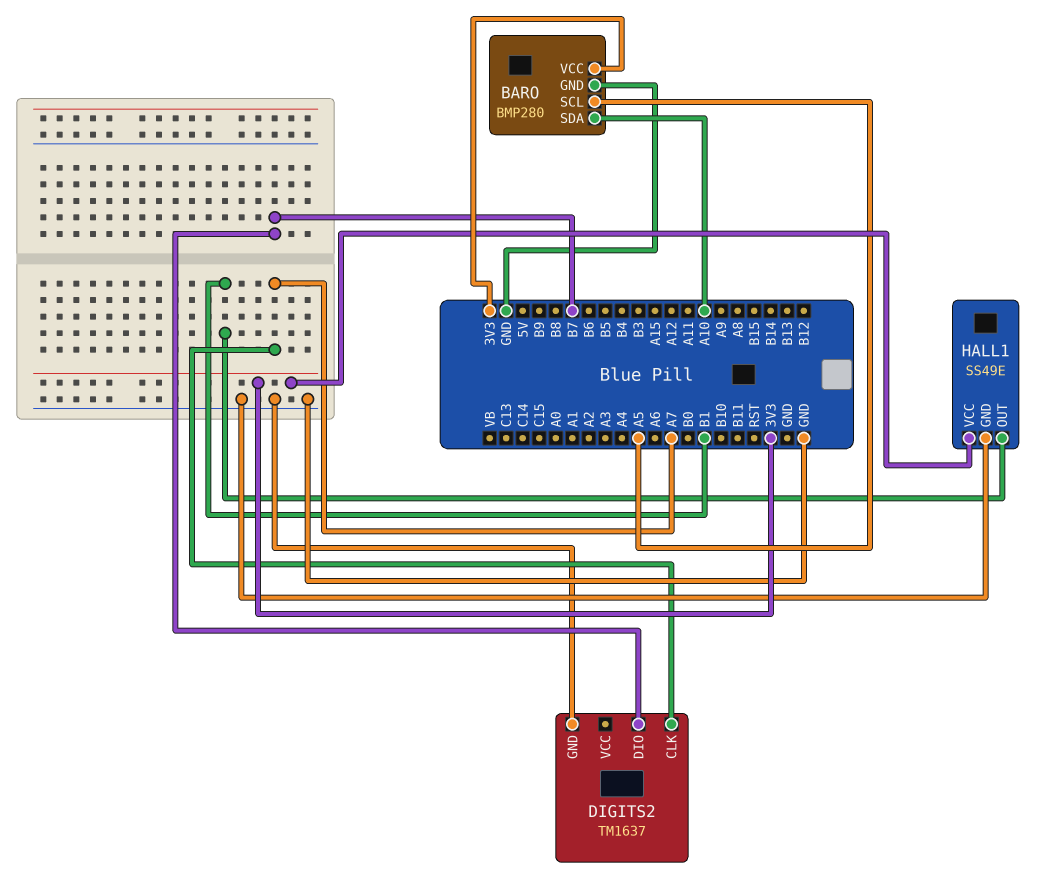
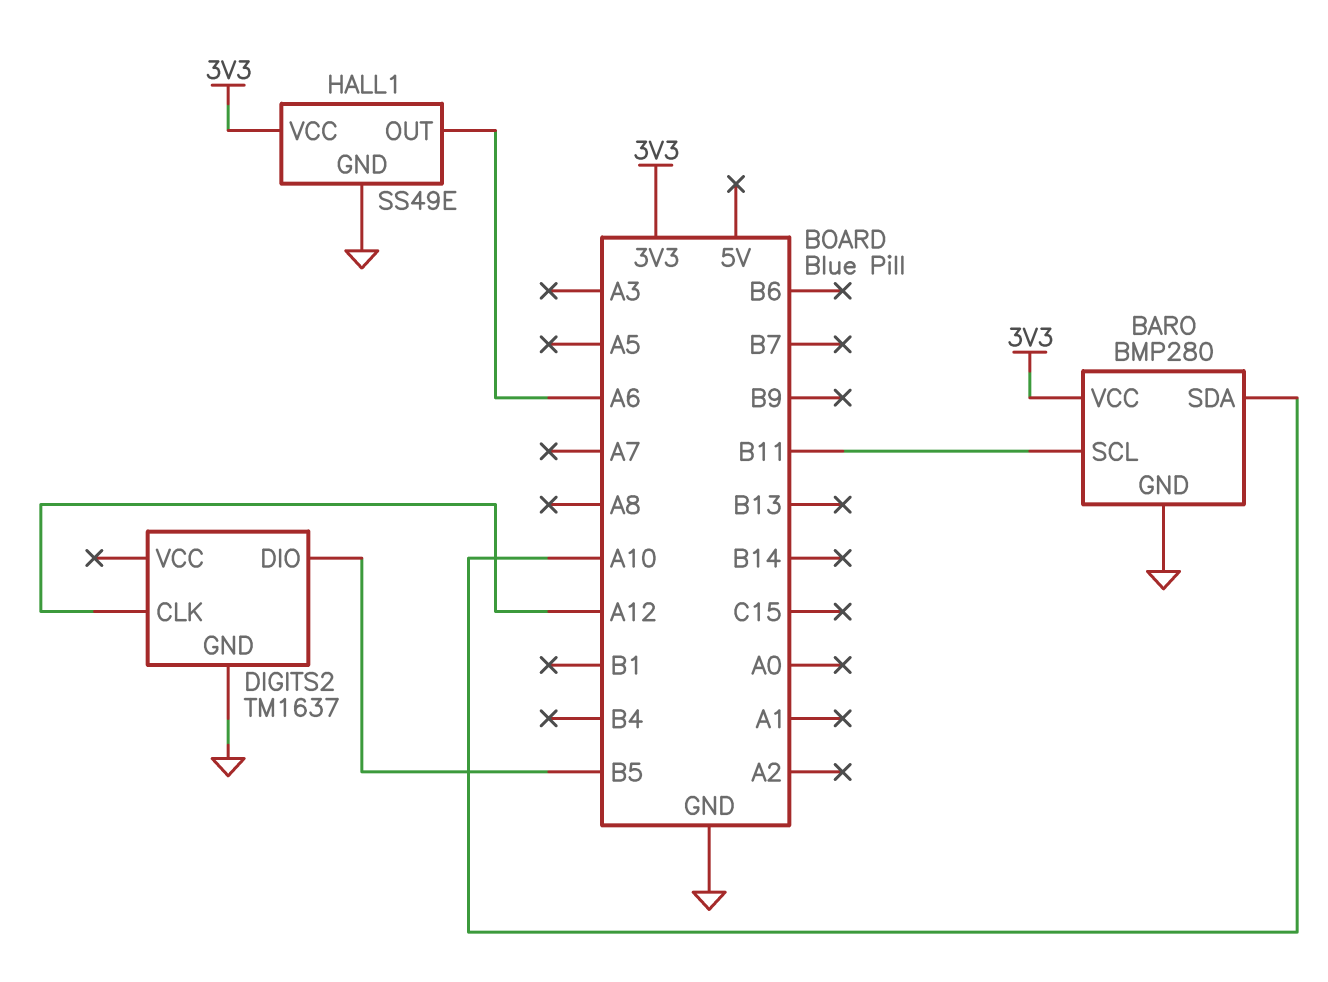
BARO pin SCL: A5 -> B11
DIGITS2 pin CLK: A7 -> A12
DIGITS2 pin DIO: B7 -> B5
HALL1 pin OUT: B1 -> A6

